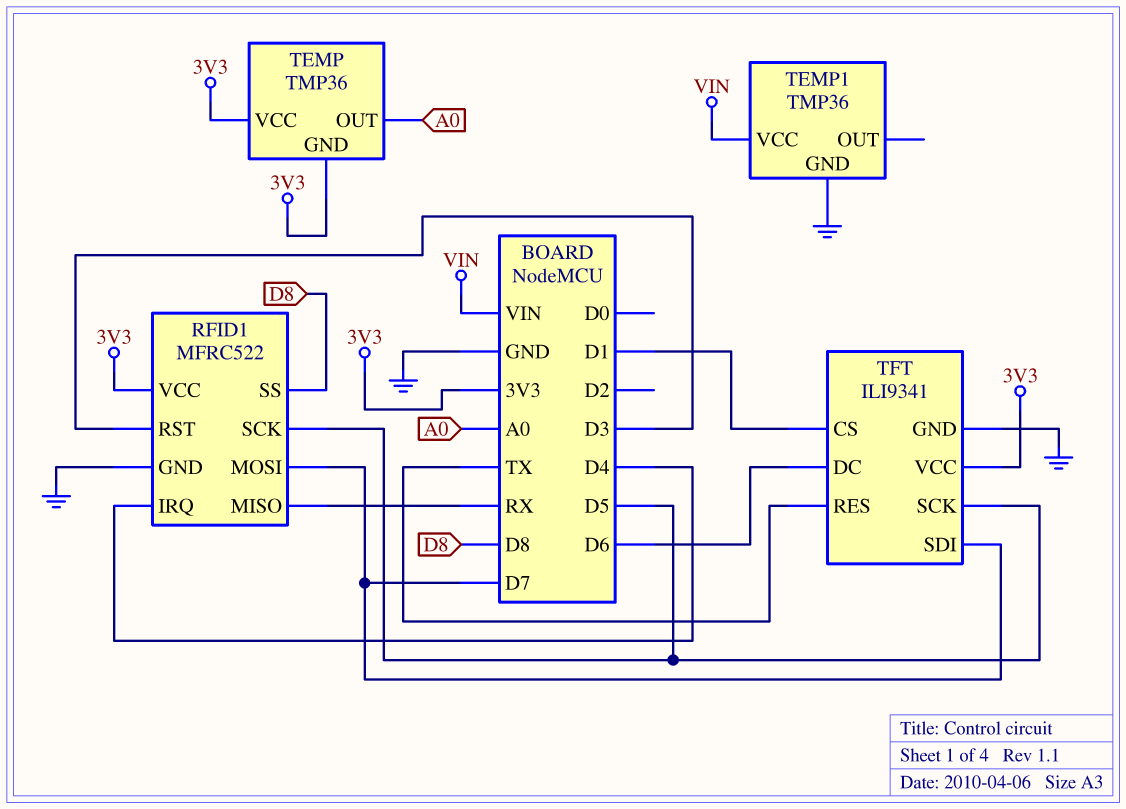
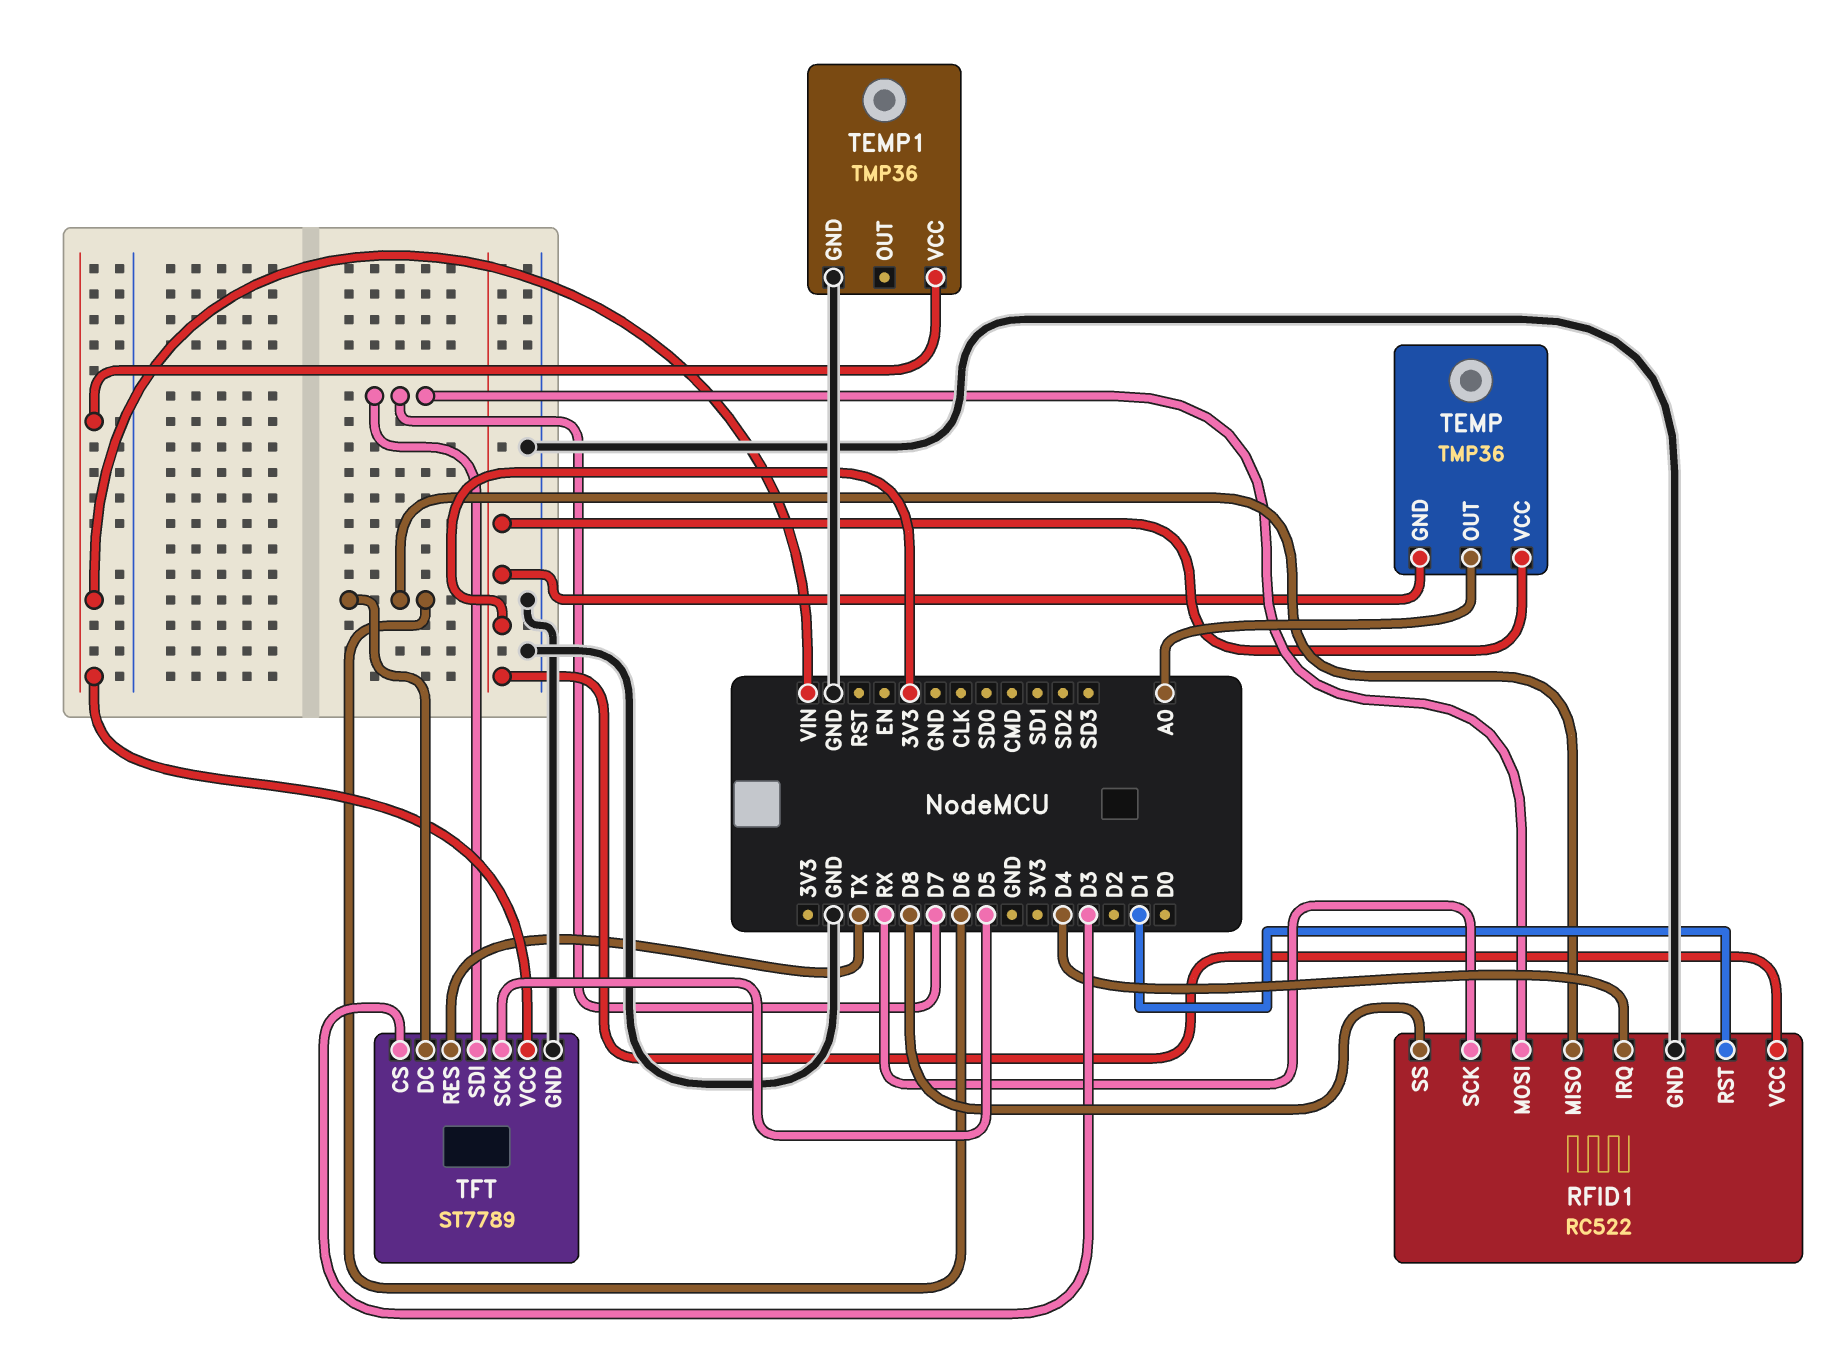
RFID1: MFRC522 -> RC522
RFID1 pin MISO: RX -> D6
RFID1 pin RST: D3 -> D1
RFID1 pin SCK: D5 -> RX
TFT: ILI9341 -> ST7789
TFT pin CS: D1 -> D3
TFT pin VCC: 3V3 -> VIN

